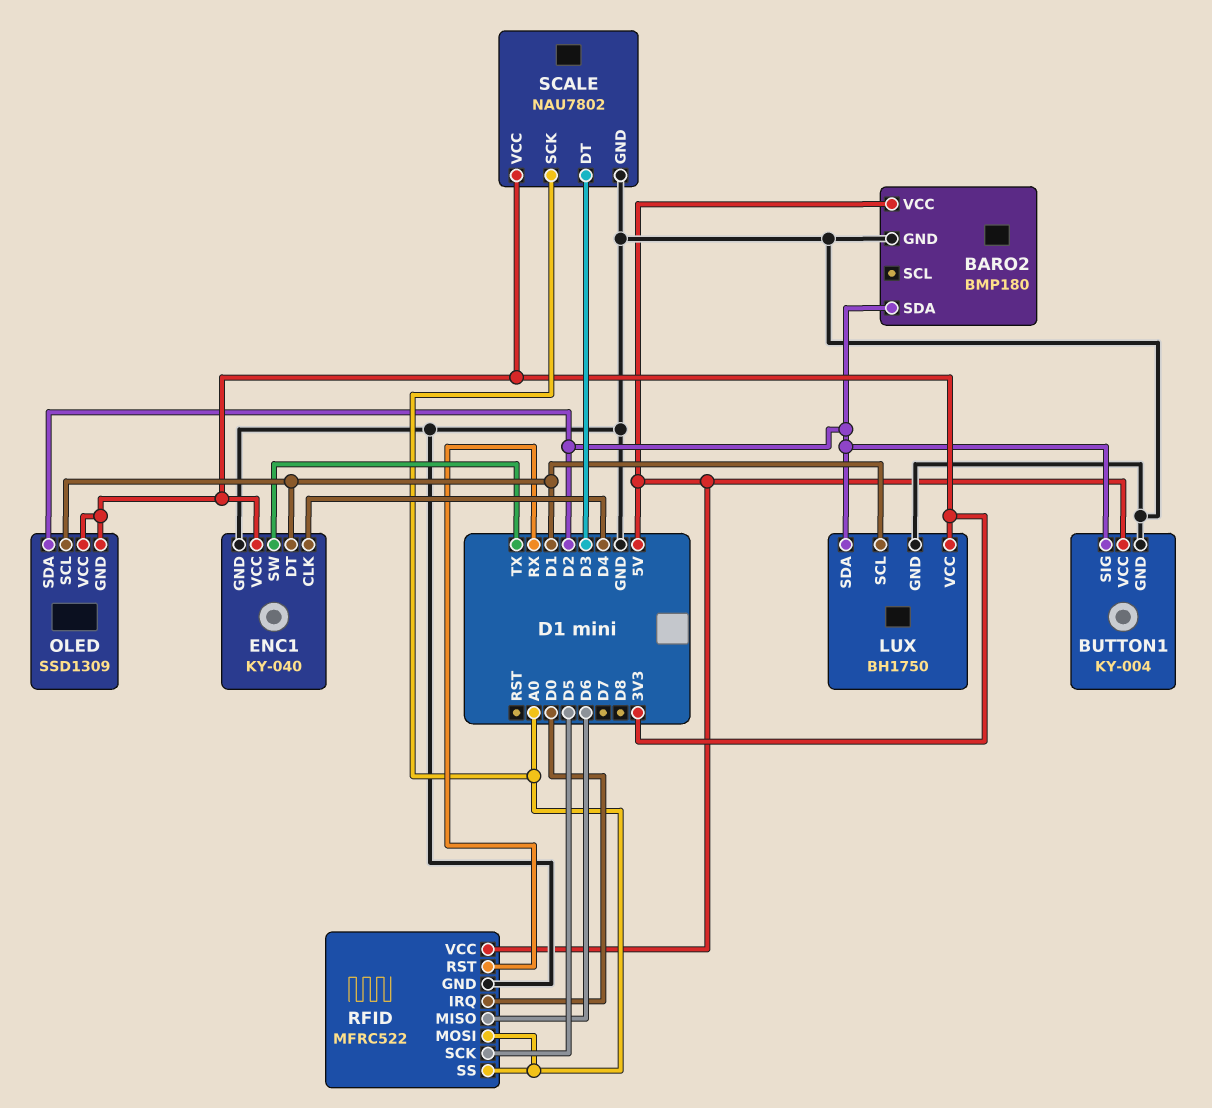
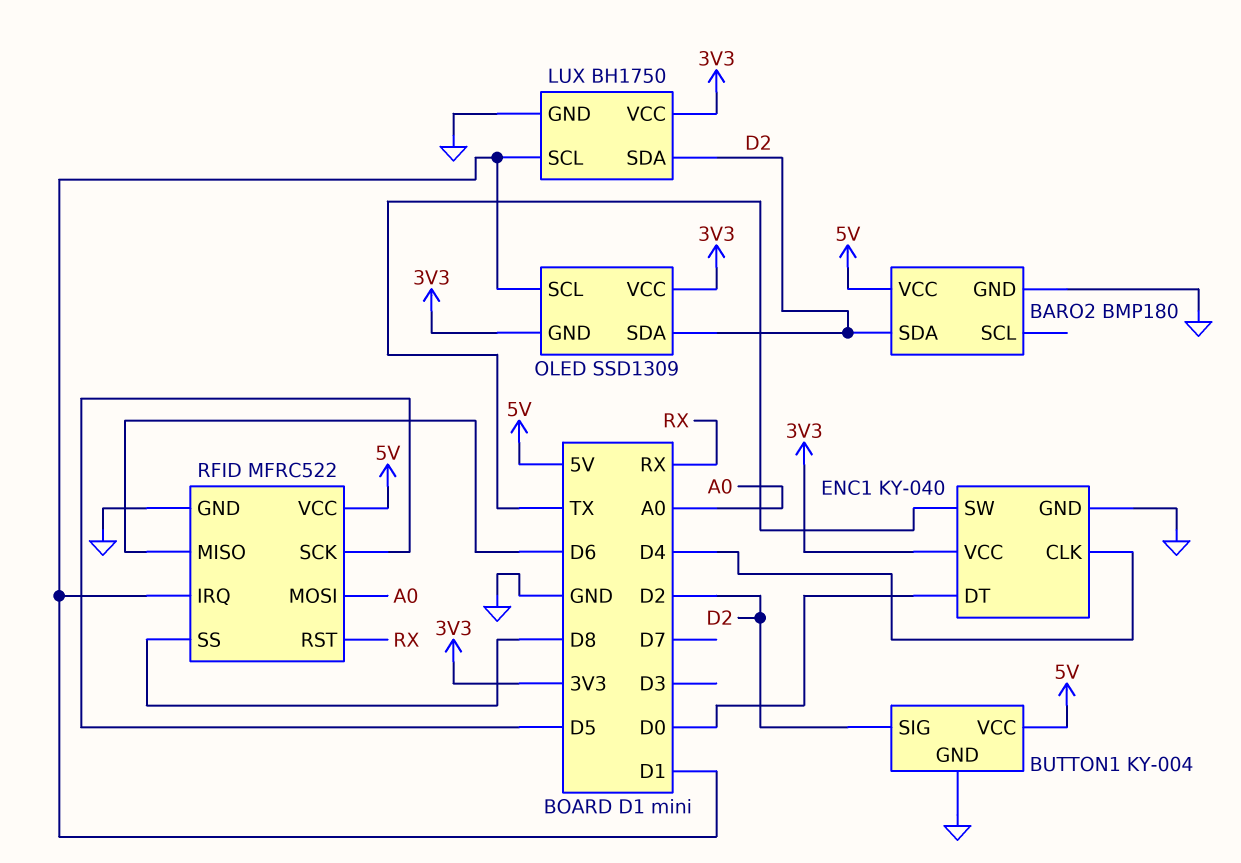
ENC1 pin DT: D1 -> D0
RFID pin IRQ: D0 -> D1
RFID pin SS: A0 -> D8
SCALE: NAU7802 -> none
SCALE pin DT: D3 -> none
SCALE pin GND: GND -> none
SCALE pin SCK: A0 -> none
SCALE pin VCC: 3V3 -> none

